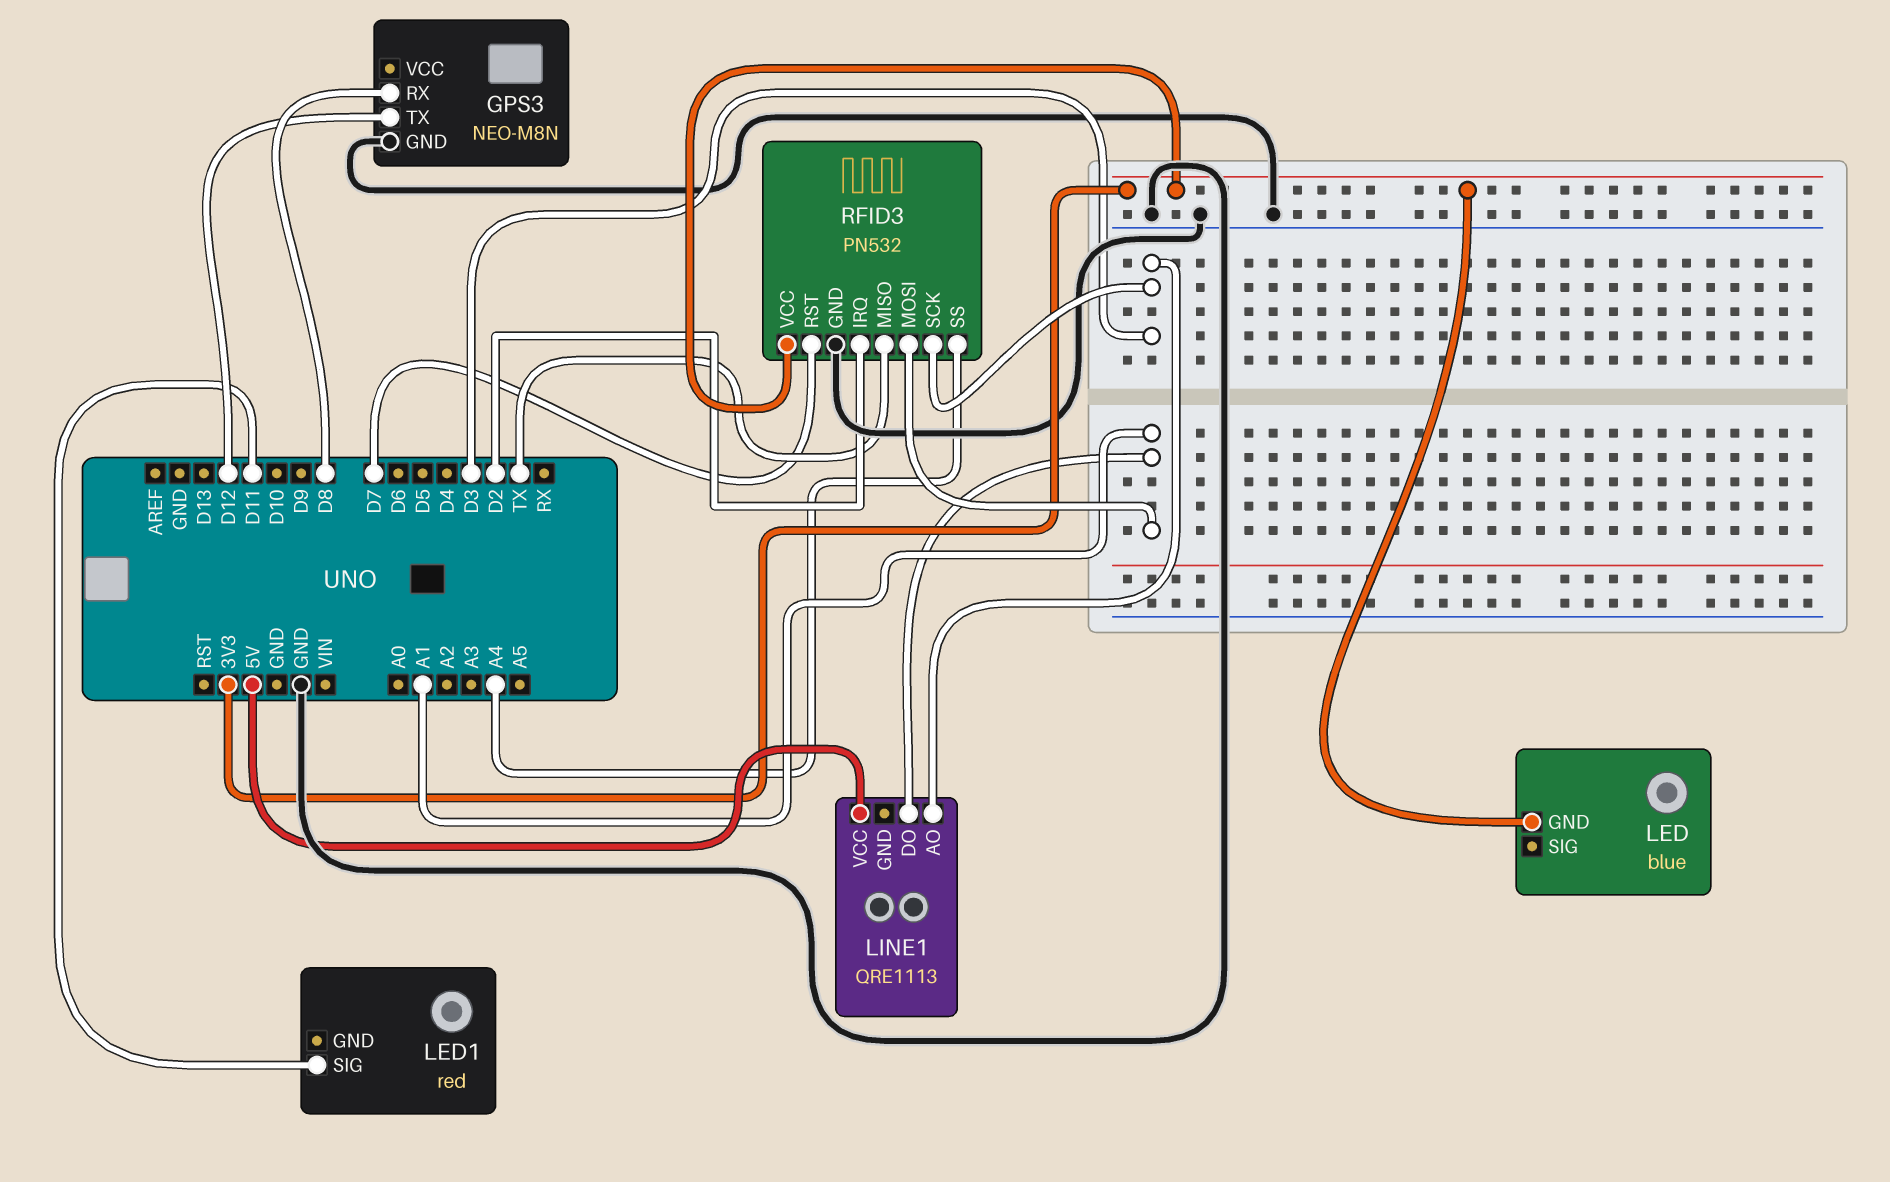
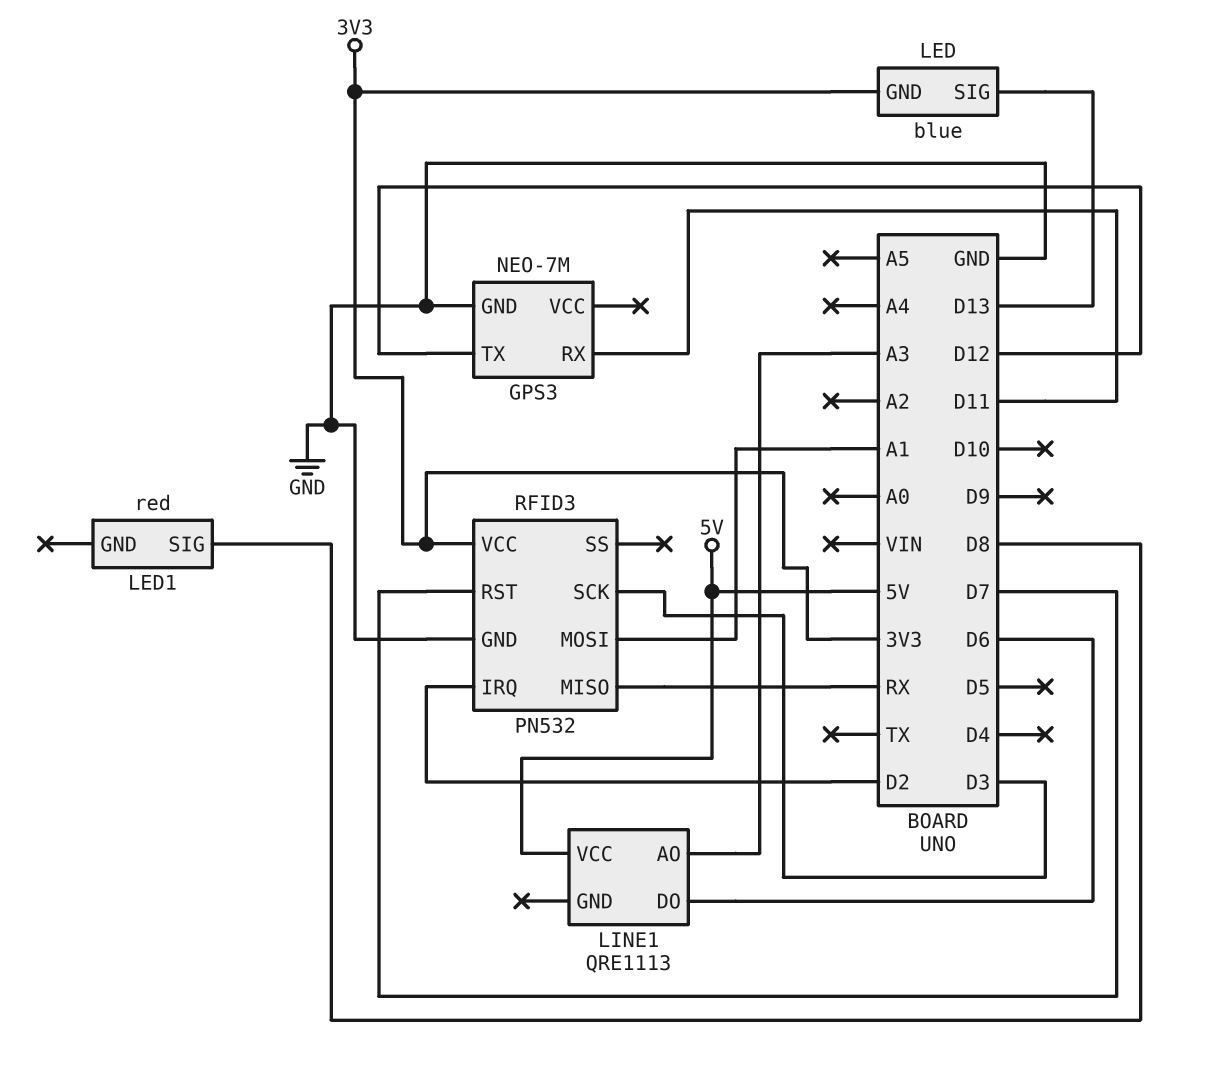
GPS3: NEO-M8N -> NEO-7M
GPS3 pin RX: D8 -> D11
LED pin SIG: none -> D13
LED1 pin SIG: D11 -> D8
LINE1 pin AO: D3 -> A3
LINE1 pin DO: A1 -> D6
RFID3 pin MISO: TX -> RX
RFID3 pin SS: A4 -> none

